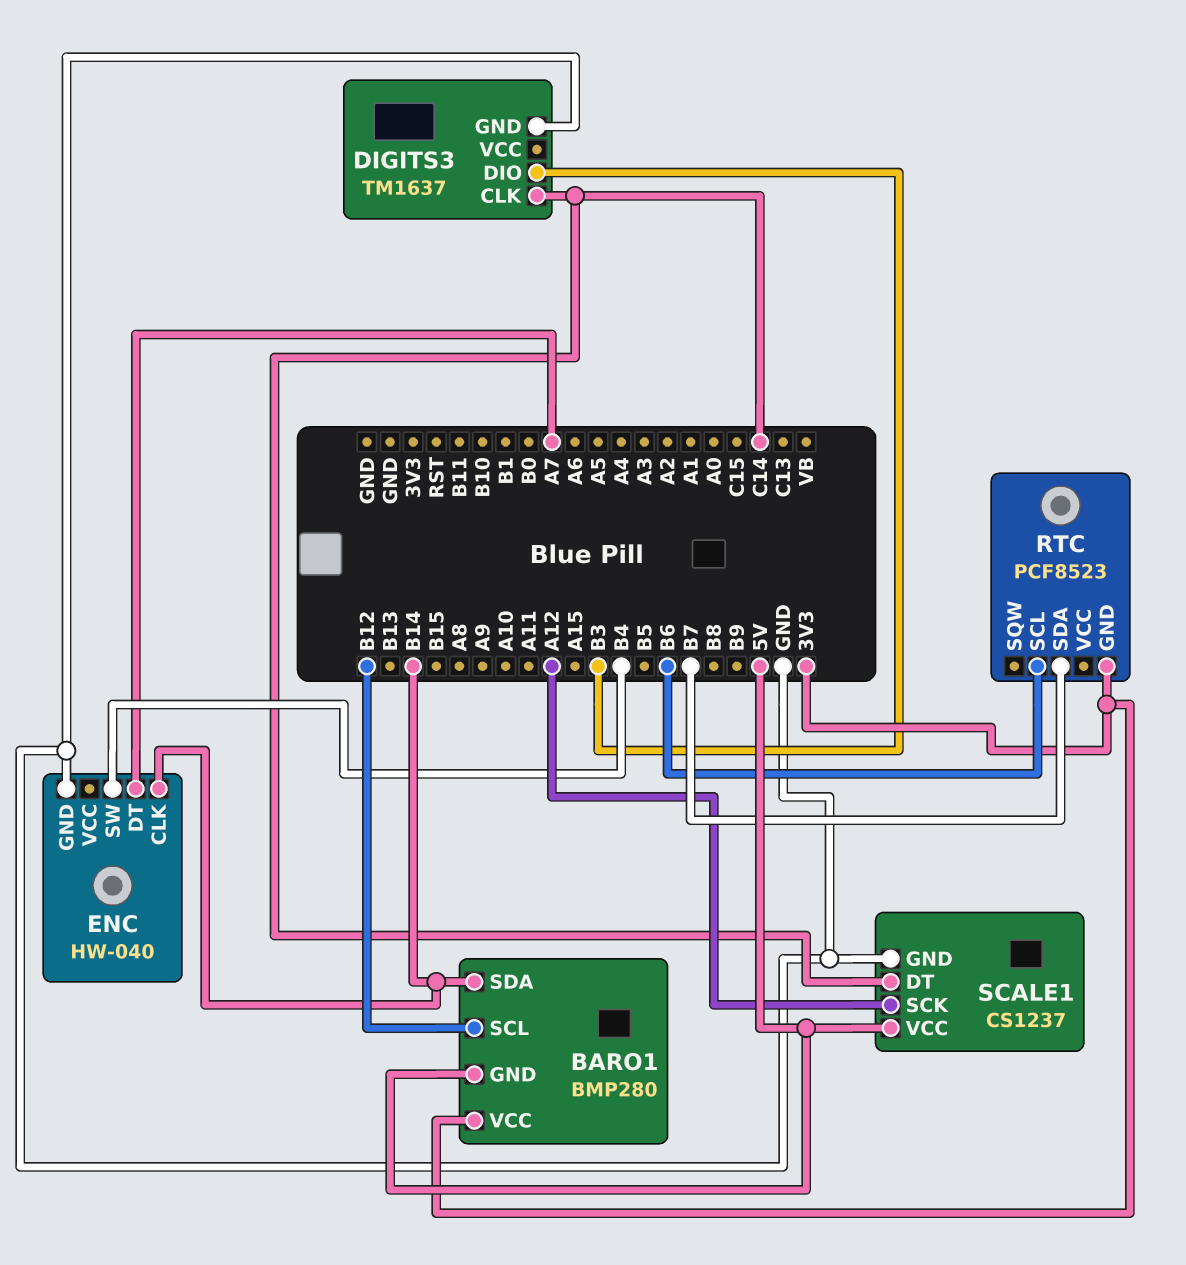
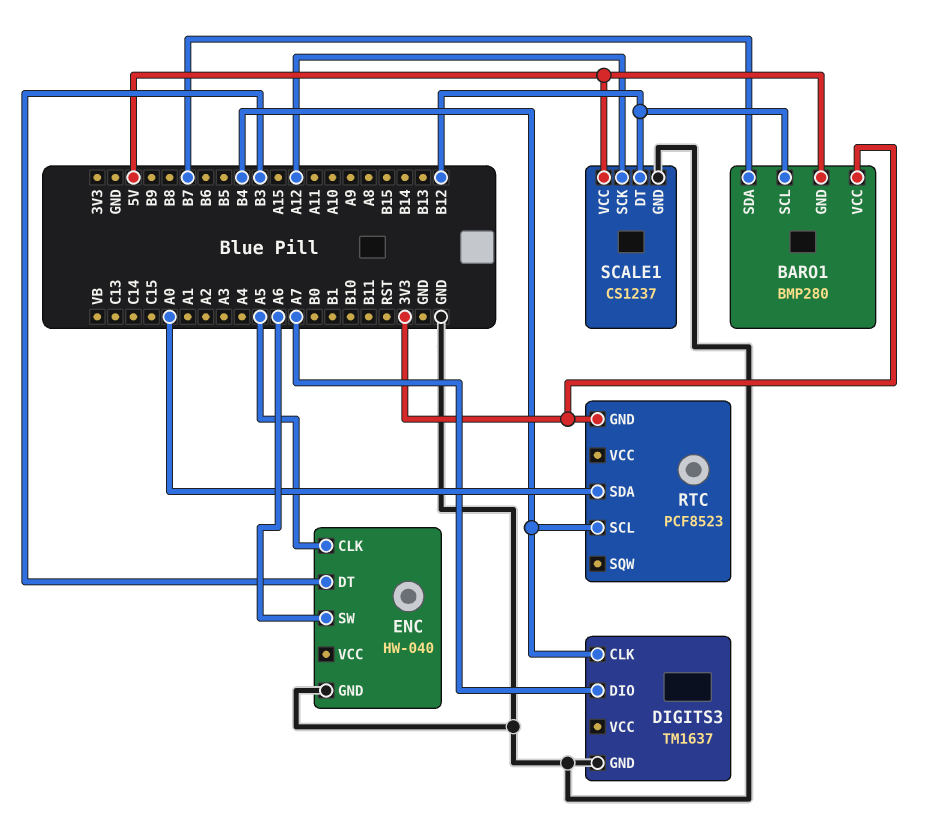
BARO1 pin SDA: B14 -> B7
DIGITS3 pin CLK: C14 -> B4
DIGITS3 pin DIO: B3 -> A7
ENC pin CLK: B14 -> A5
ENC pin DT: A7 -> B3
ENC pin SW: B4 -> A6
RTC pin SCL: B6 -> B4
RTC pin SDA: B7 -> A0
SCALE1 pin DT: C14 -> B12

